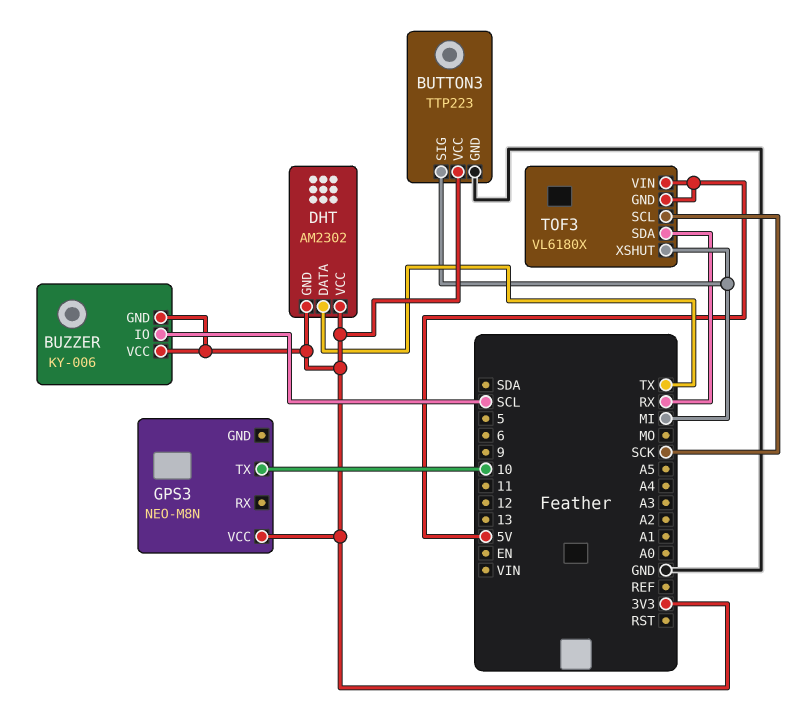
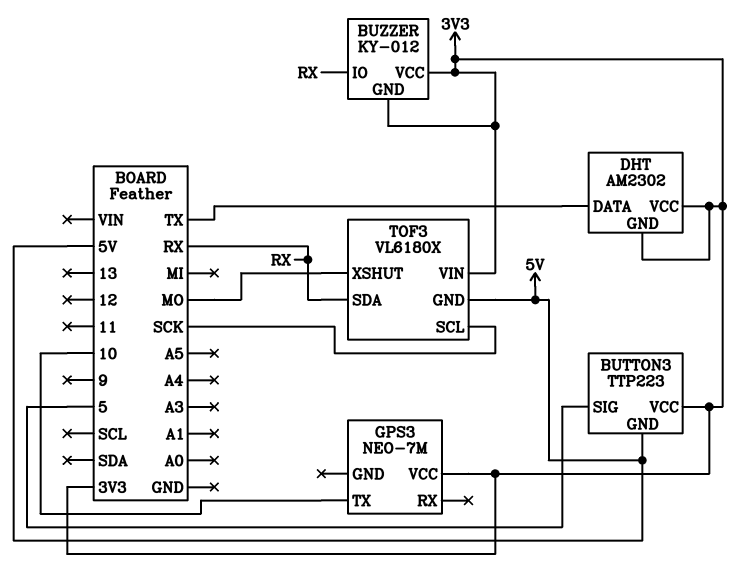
BUTTON3 pin GND: GND -> 5V
BUTTON3 pin SIG: MI -> 5
BUZZER: KY-006 -> KY-012
BUZZER pin IO: SCL -> RX
GPS3: NEO-M8N -> NEO-7M
TOF3 pin VIN: 5V -> 3V3
TOF3 pin XSHUT: MI -> MO

